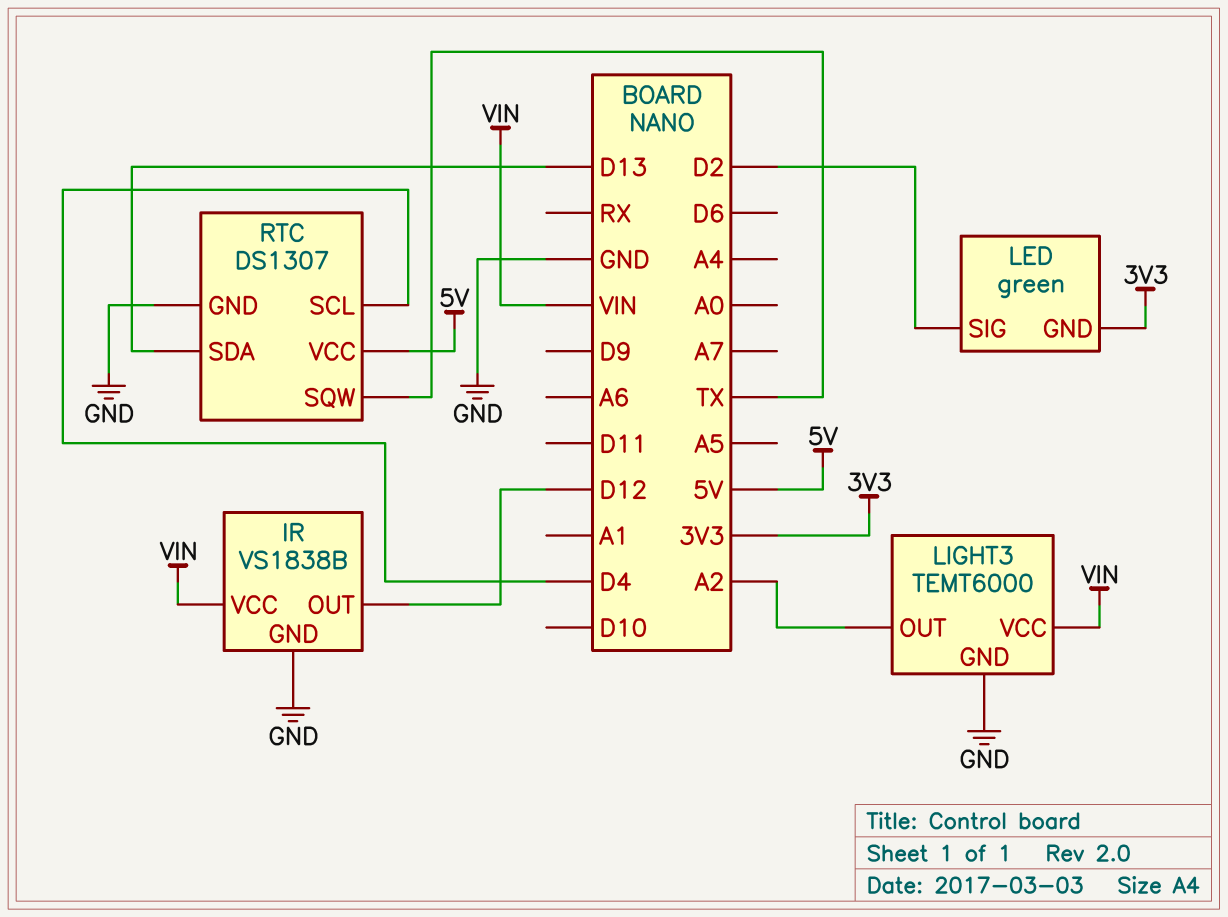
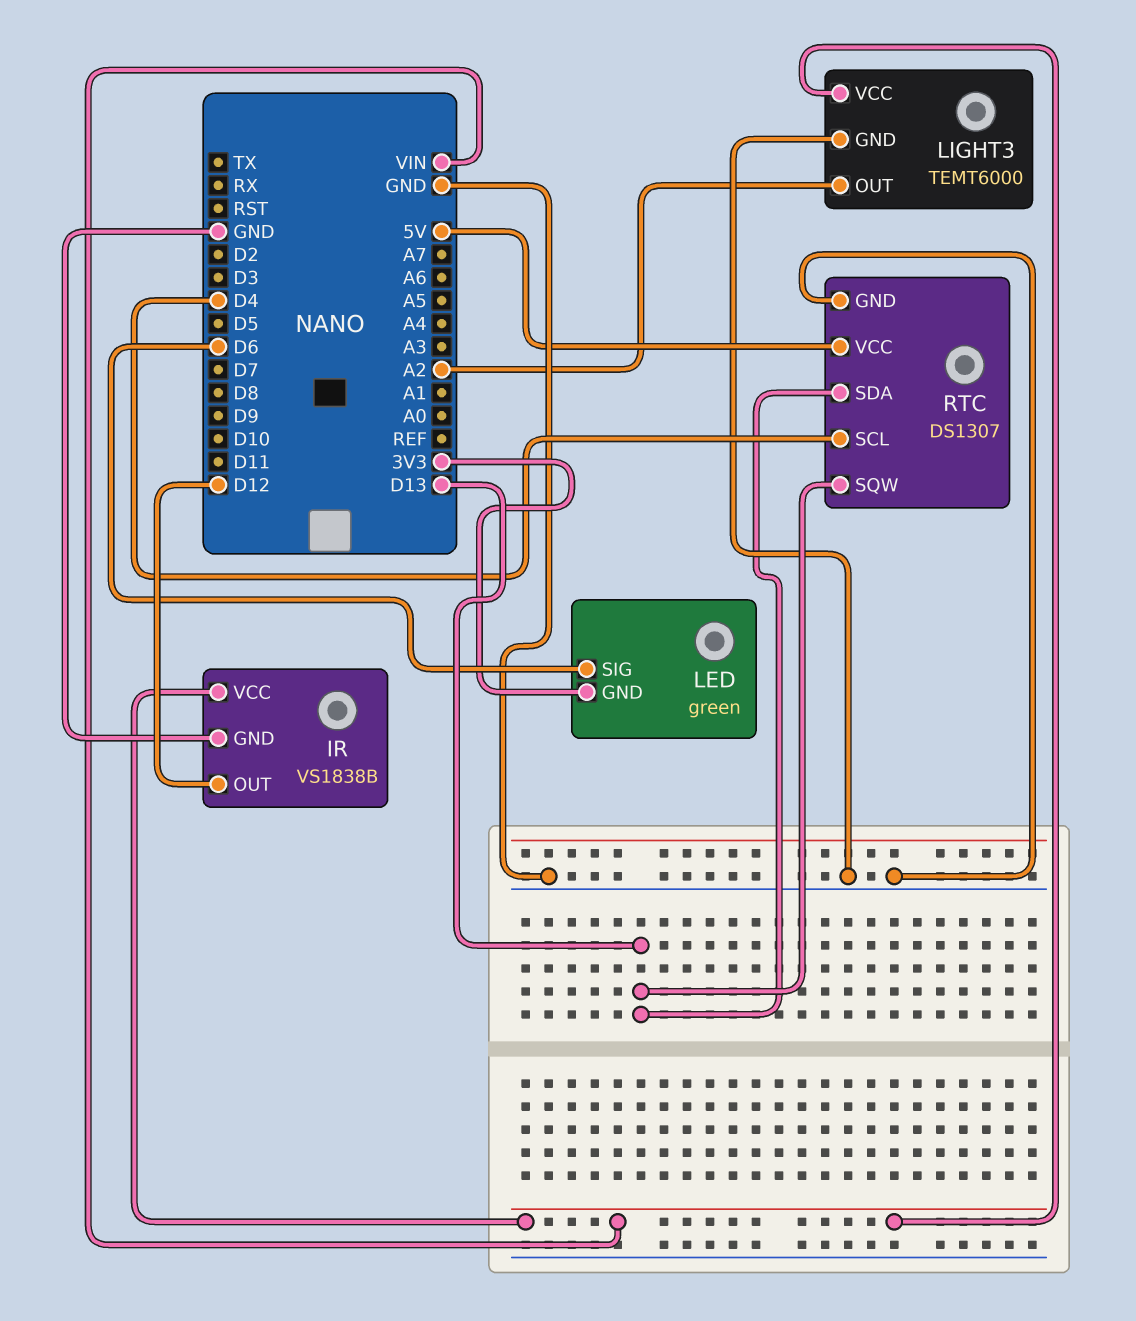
LED pin SIG: D2 -> D6
RTC pin SQW: TX -> D13

